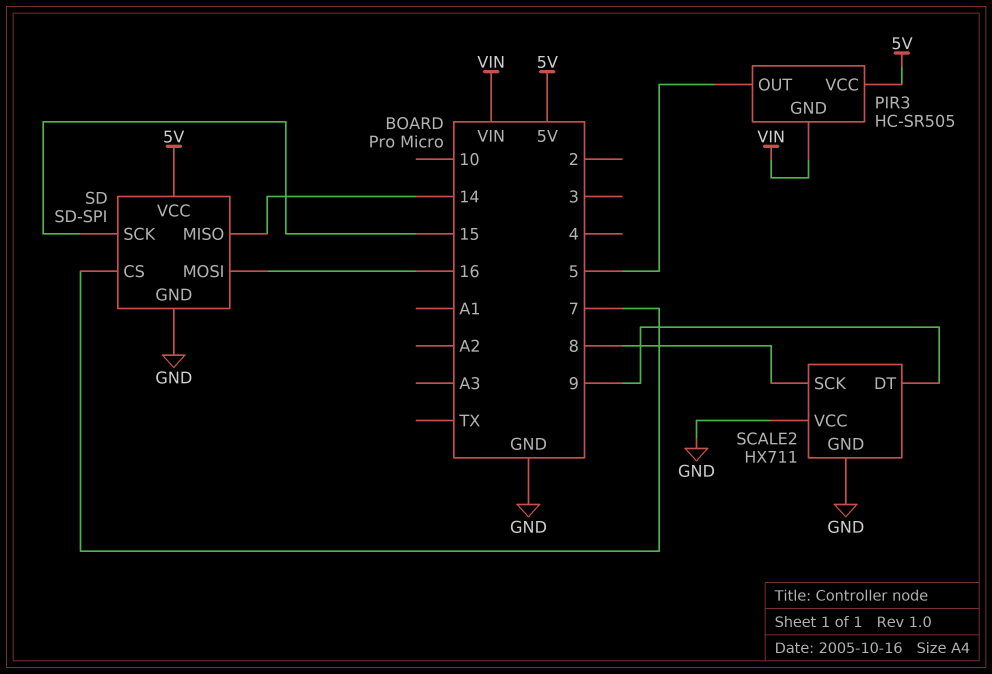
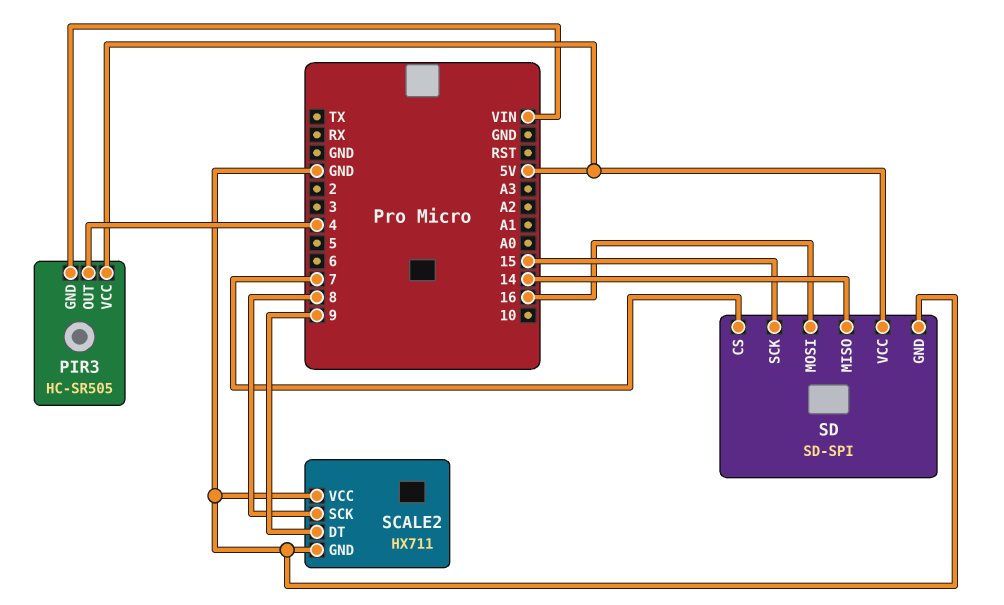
PIR3 pin OUT: 5 -> 4

